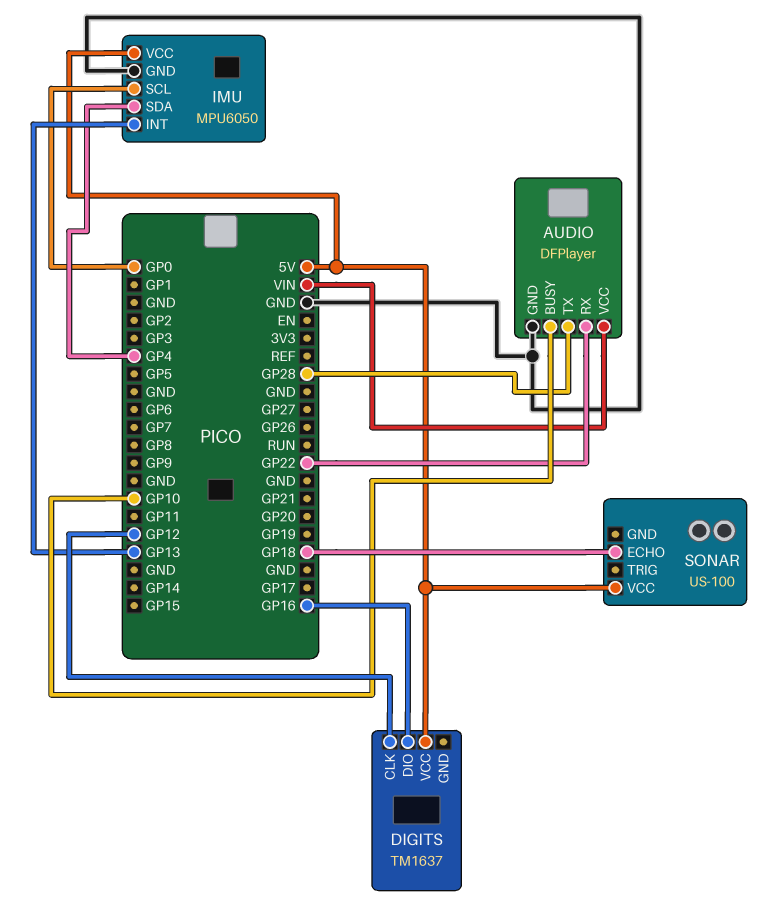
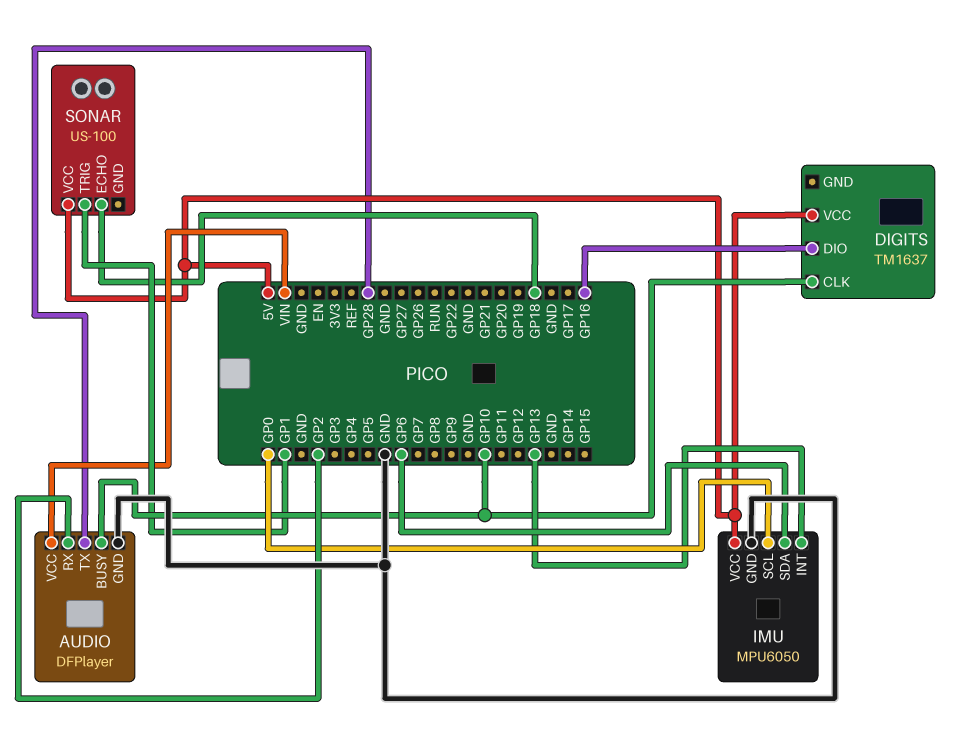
AUDIO pin RX: GP22 -> GP2
DIGITS pin CLK: GP12 -> GP10
IMU pin SDA: GP4 -> GP6
SONAR pin TRIG: none -> GP1

